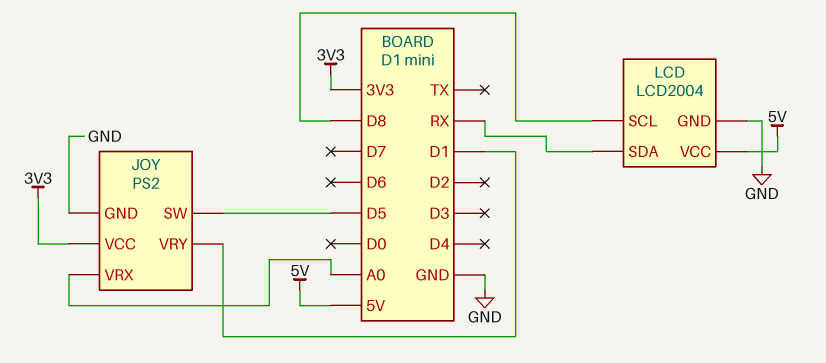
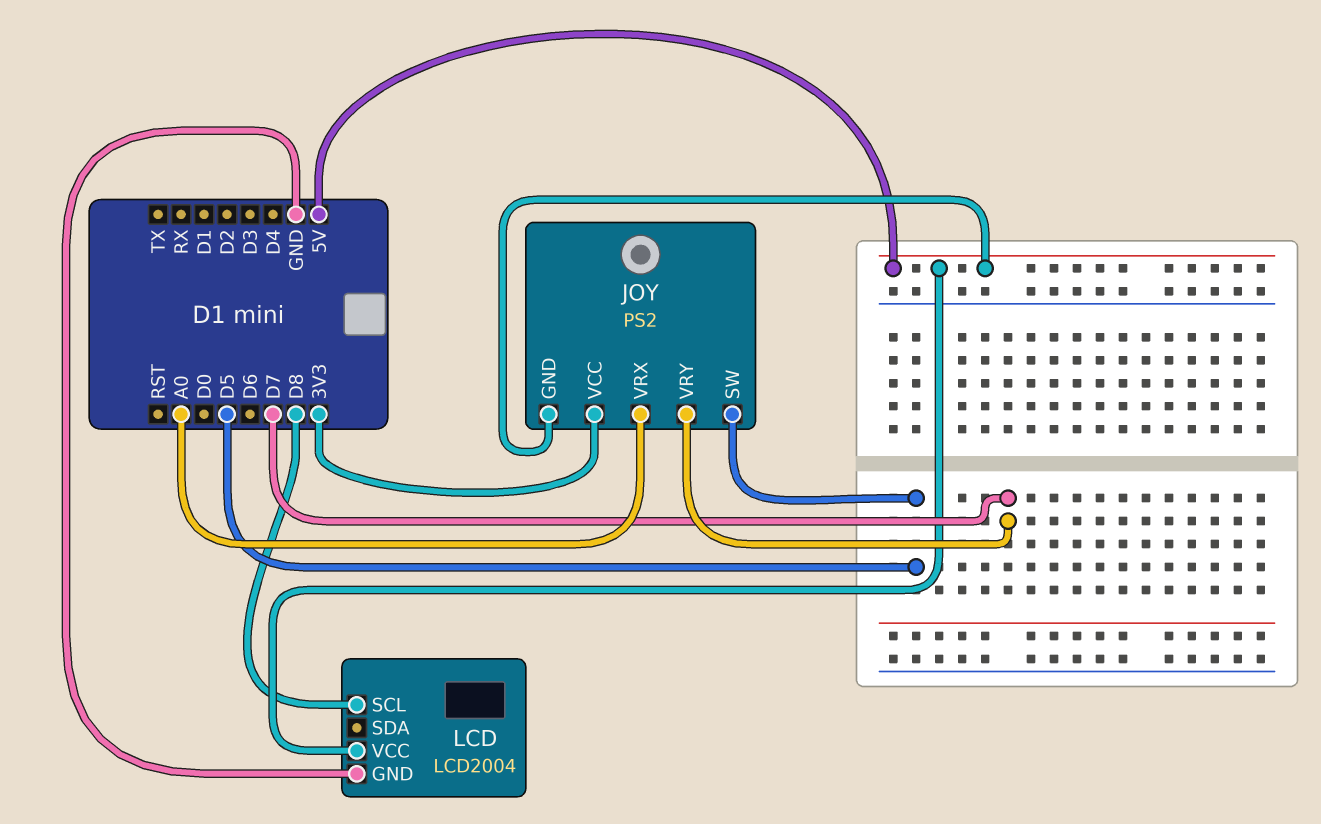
JOY pin GND: GND -> 5V
JOY pin VRY: D1 -> D7
LCD pin SDA: RX -> none

